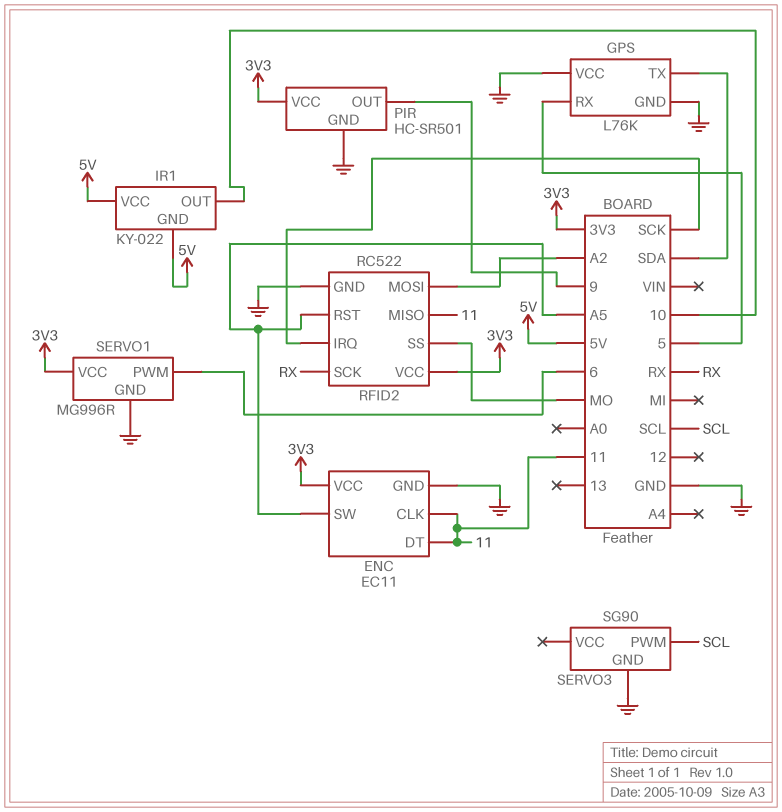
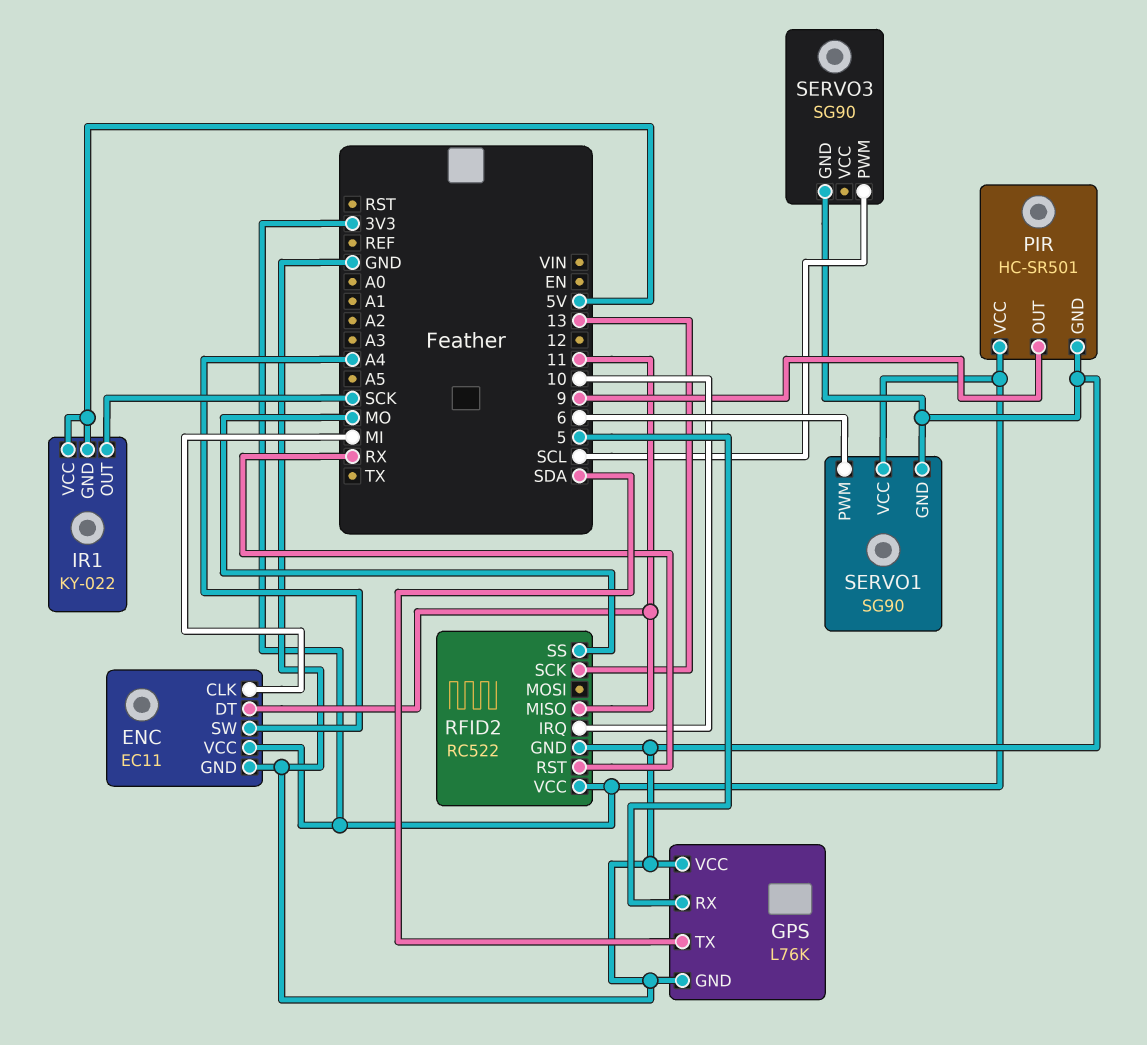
ENC pin CLK: 11 -> MI
ENC pin SW: A5 -> A4
IR1 pin OUT: 10 -> SCK
RFID2 pin IRQ: SCK -> 10
RFID2 pin MOSI: A2 -> none
RFID2 pin RST: A5 -> RX
RFID2 pin SCK: RX -> 13
SERVO1: MG996R -> SG90

